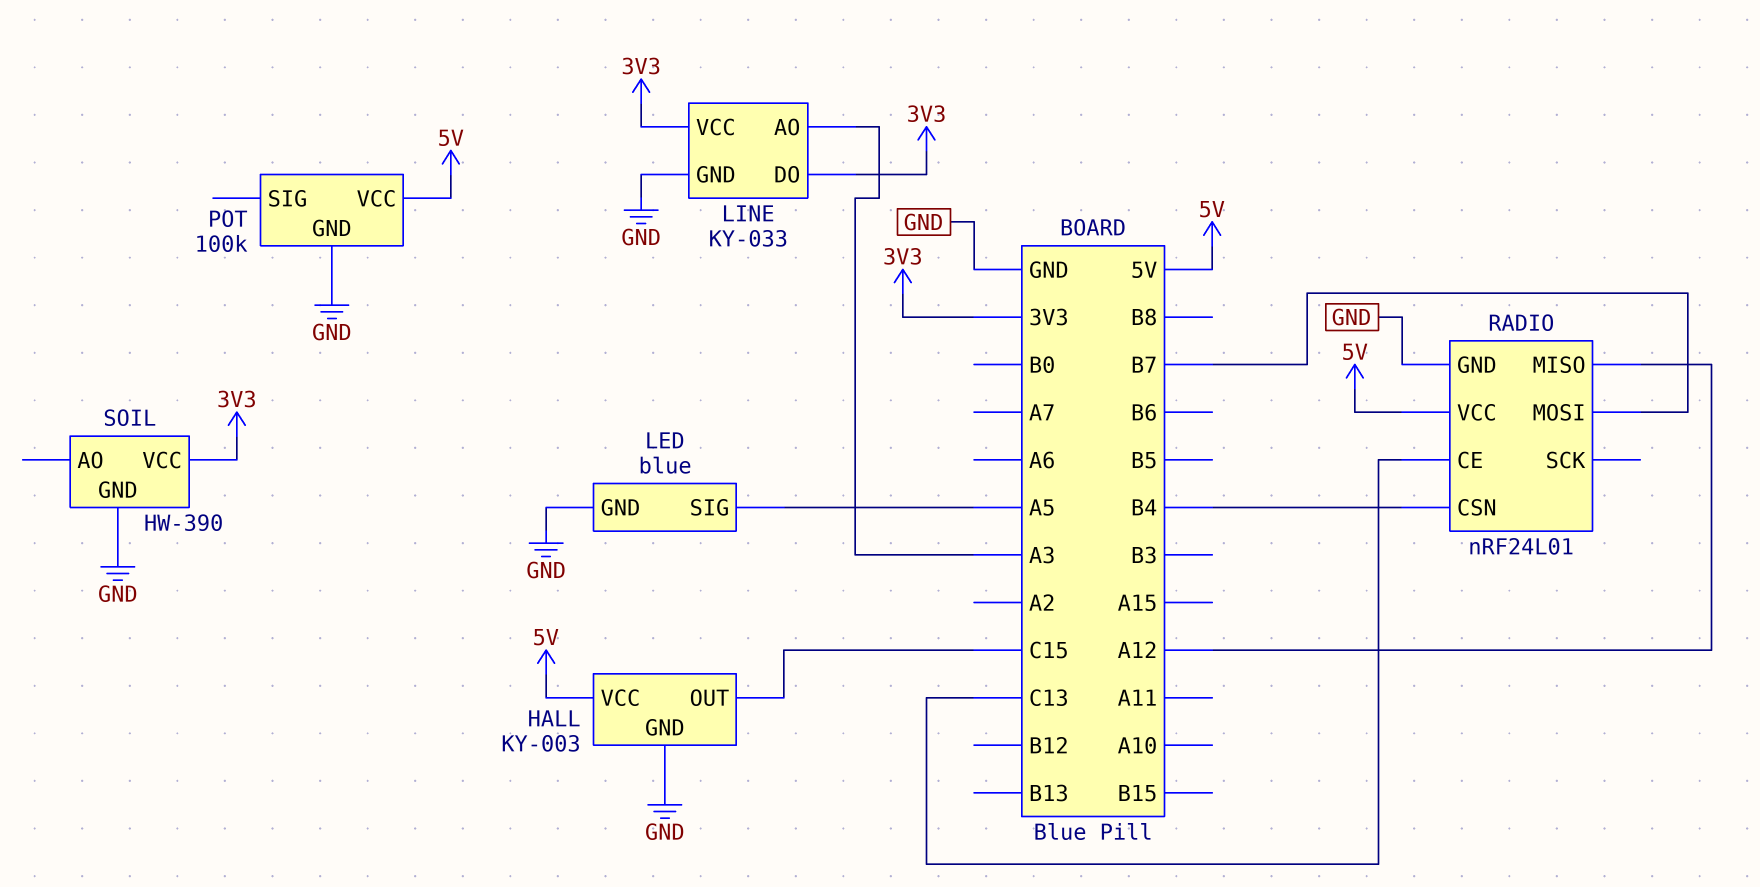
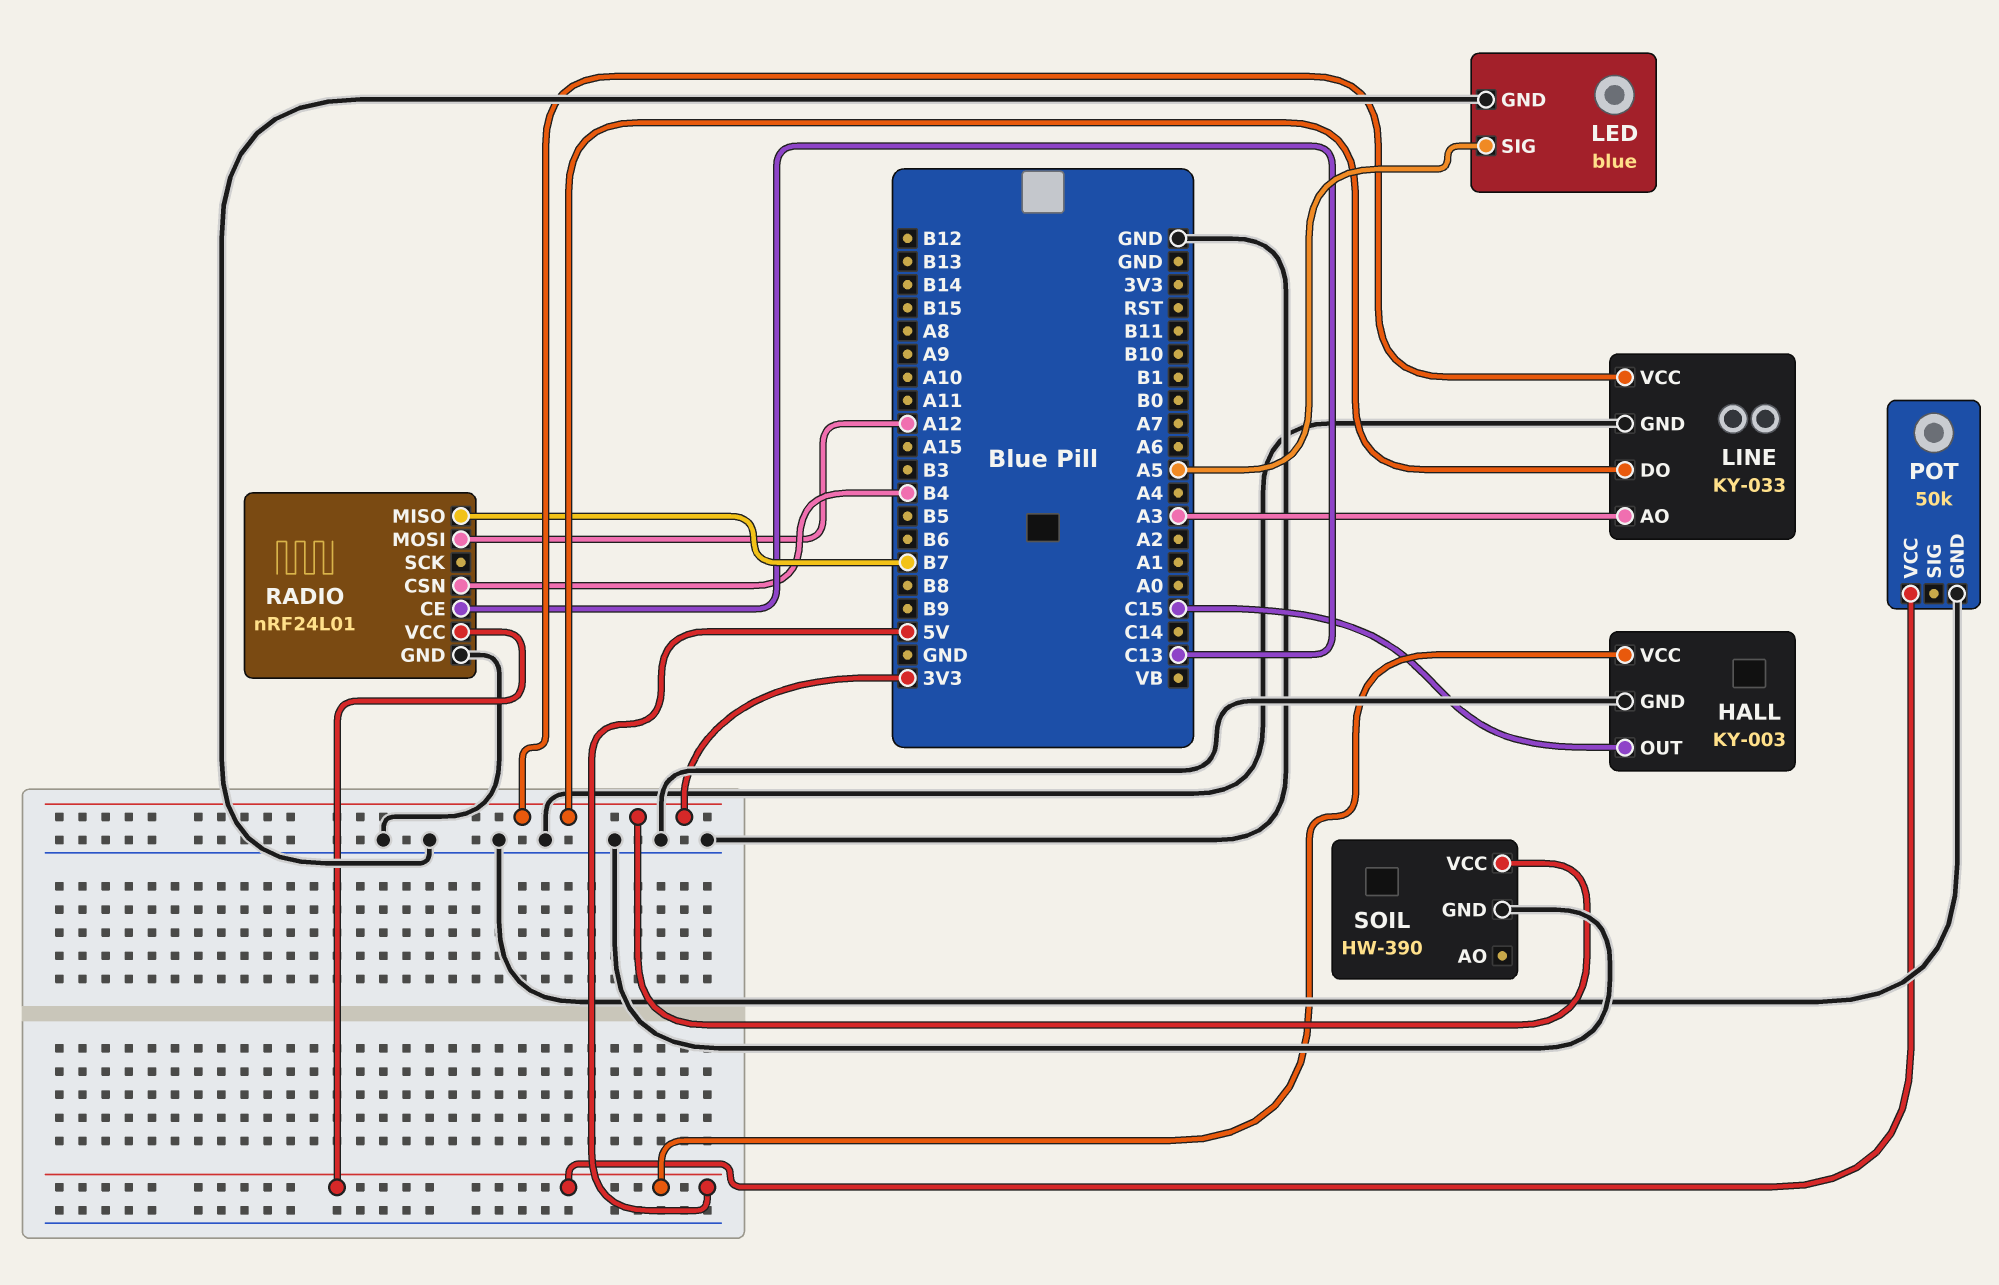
POT: 100k -> 50k
RADIO pin MISO: A12 -> B7
RADIO pin MOSI: B7 -> A12

